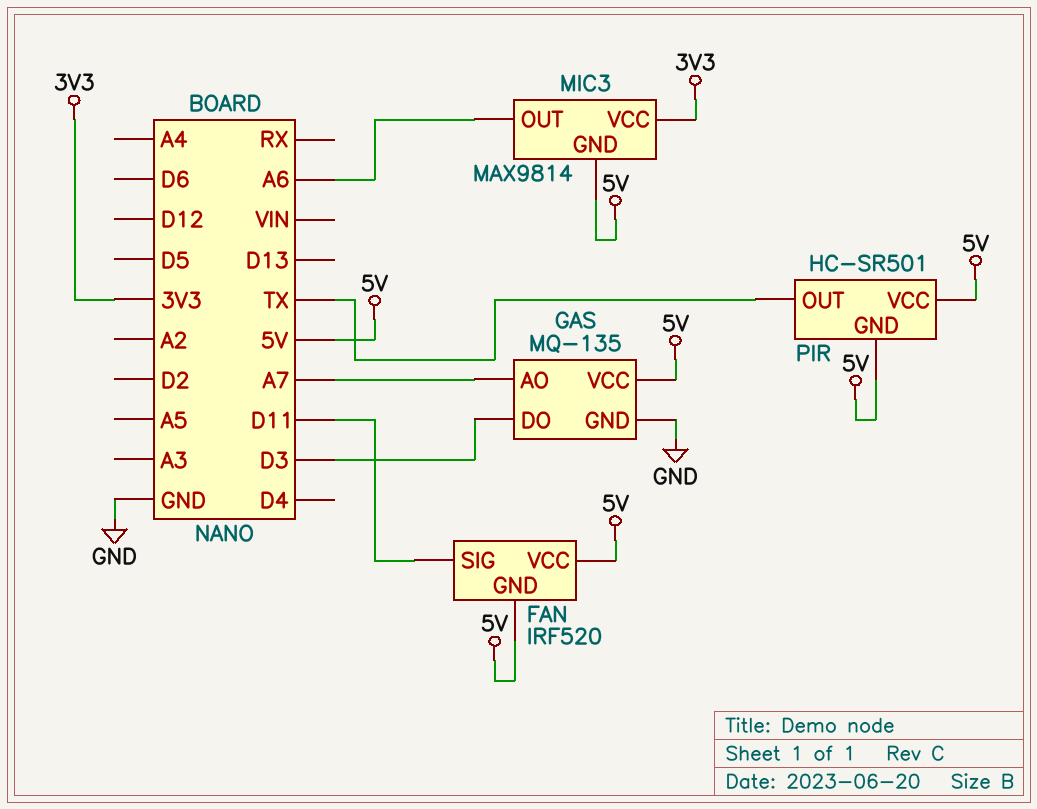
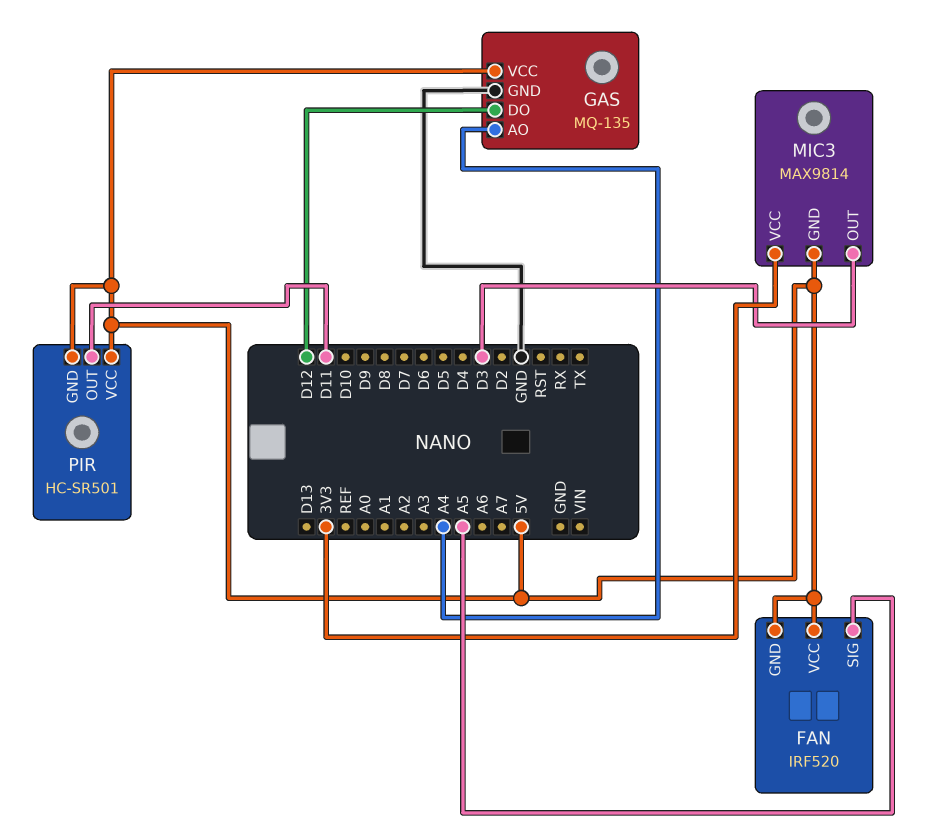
FAN pin SIG: D11 -> A5
GAS pin AO: A7 -> A4
GAS pin DO: D3 -> D12
MIC3 pin OUT: A6 -> D3
PIR pin OUT: TX -> D11

